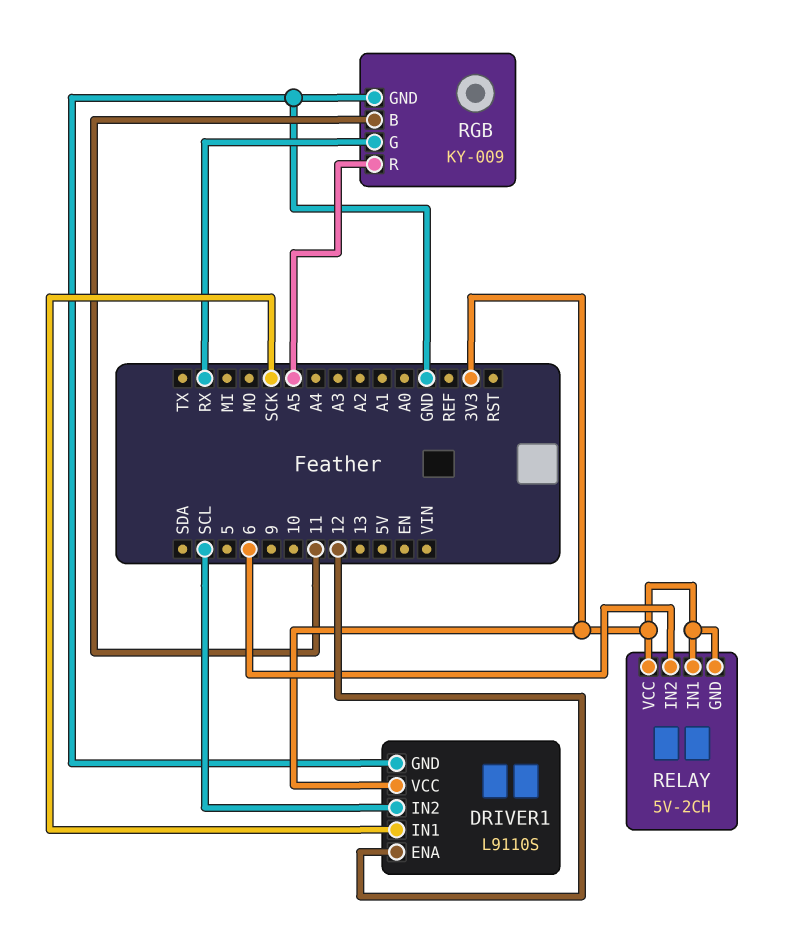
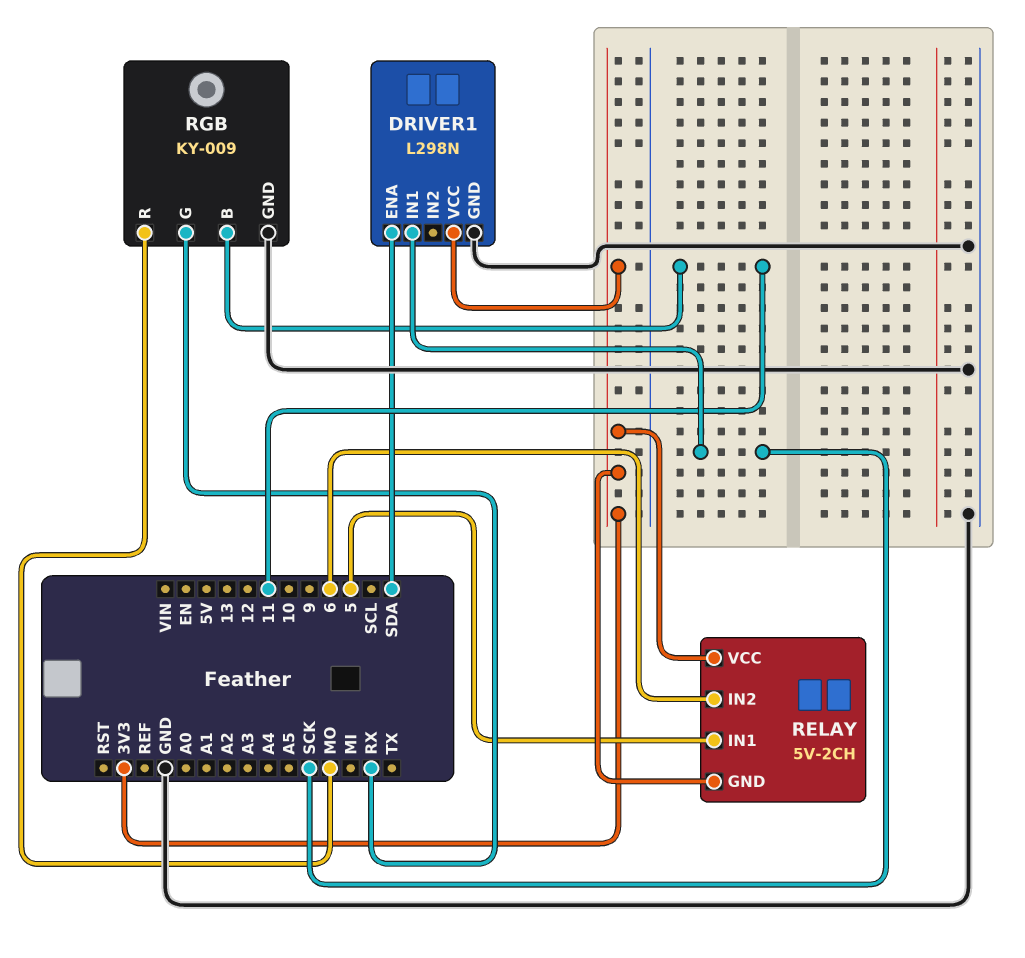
DRIVER1: L9110S -> L298N
DRIVER1 pin ENA: 12 -> SDA
DRIVER1 pin IN2: SCL -> none
RELAY pin IN1: 3V3 -> 5
RGB pin R: A5 -> MO

